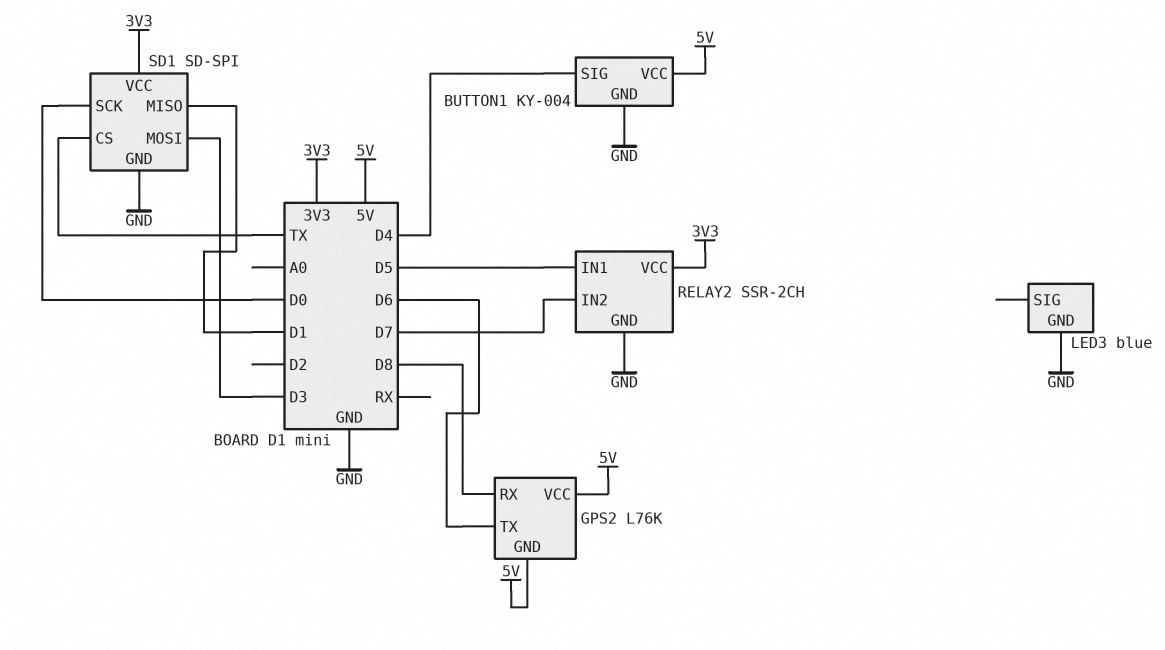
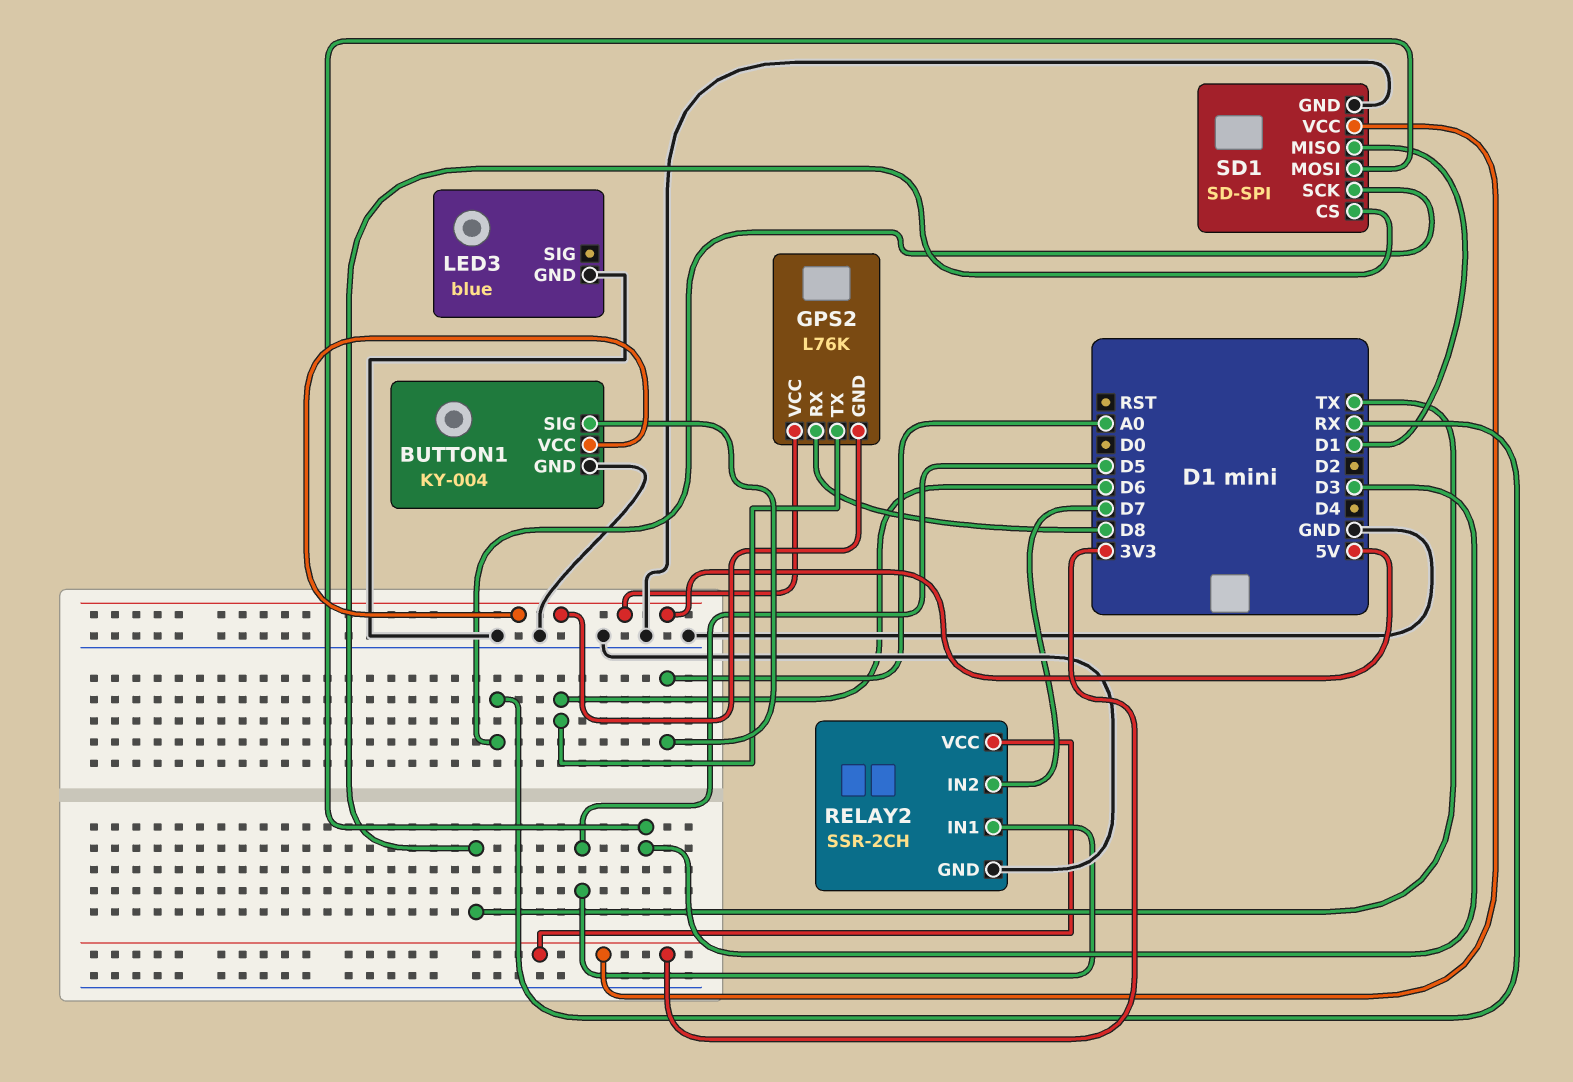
BUTTON1 pin SIG: D4 -> A0
SD1 pin SCK: D0 -> RX

